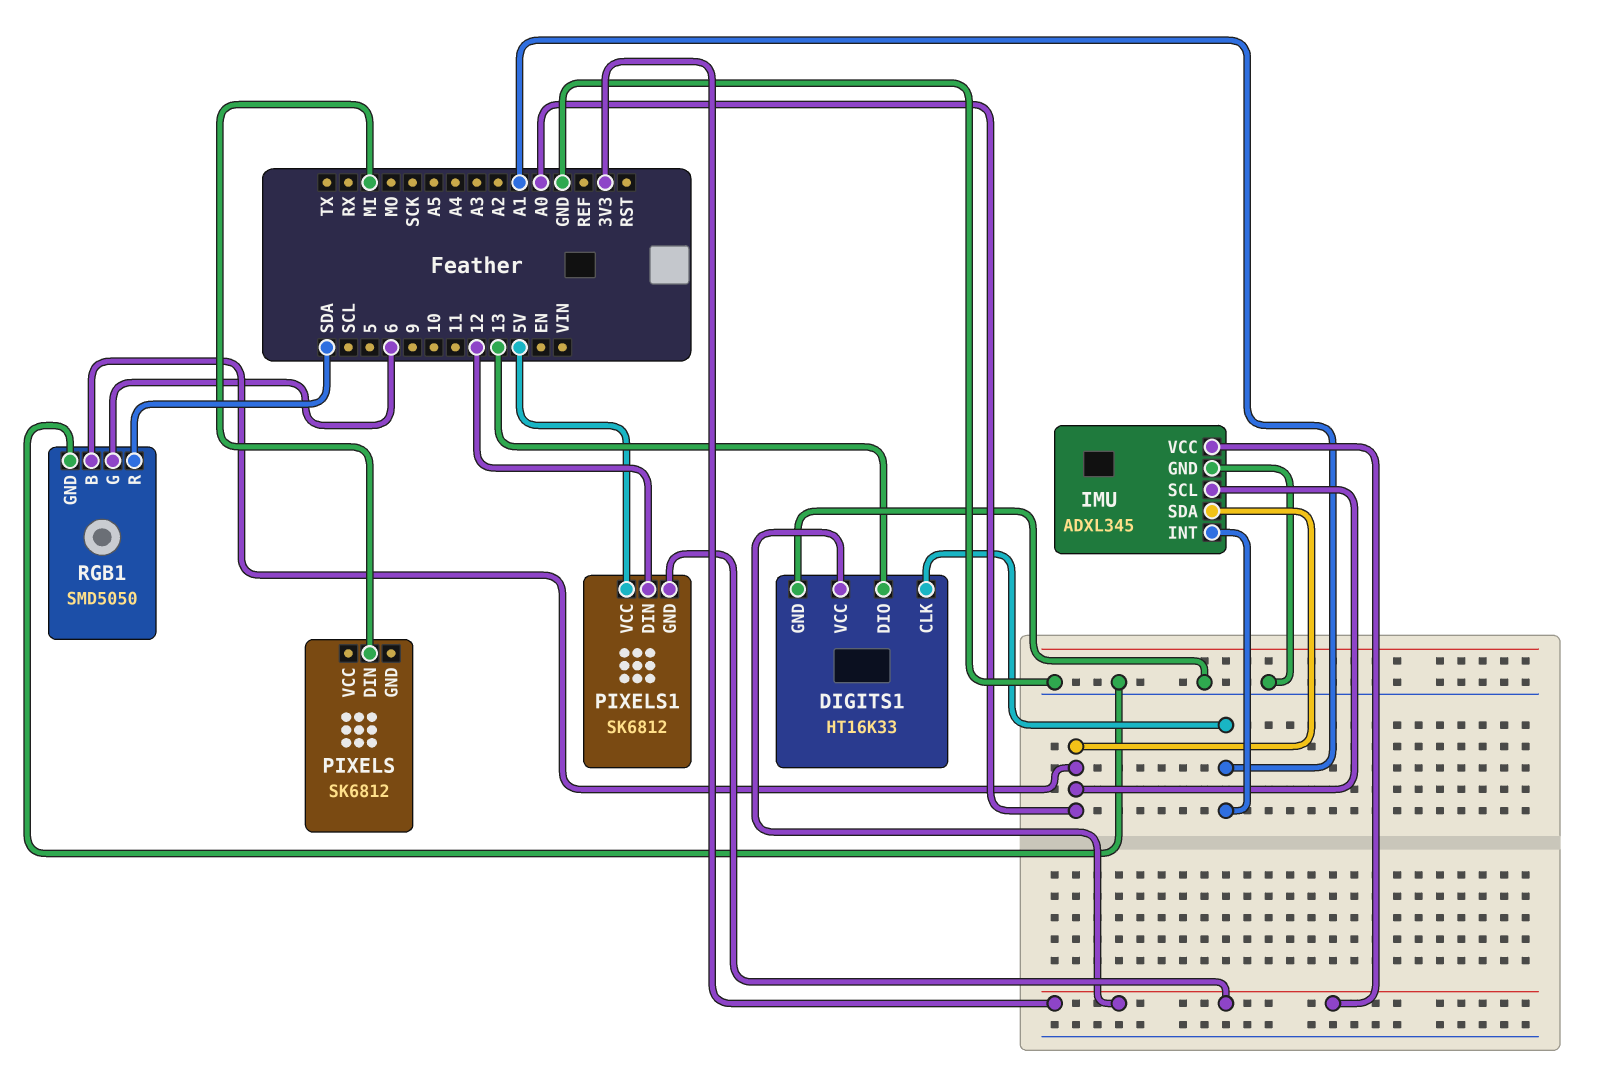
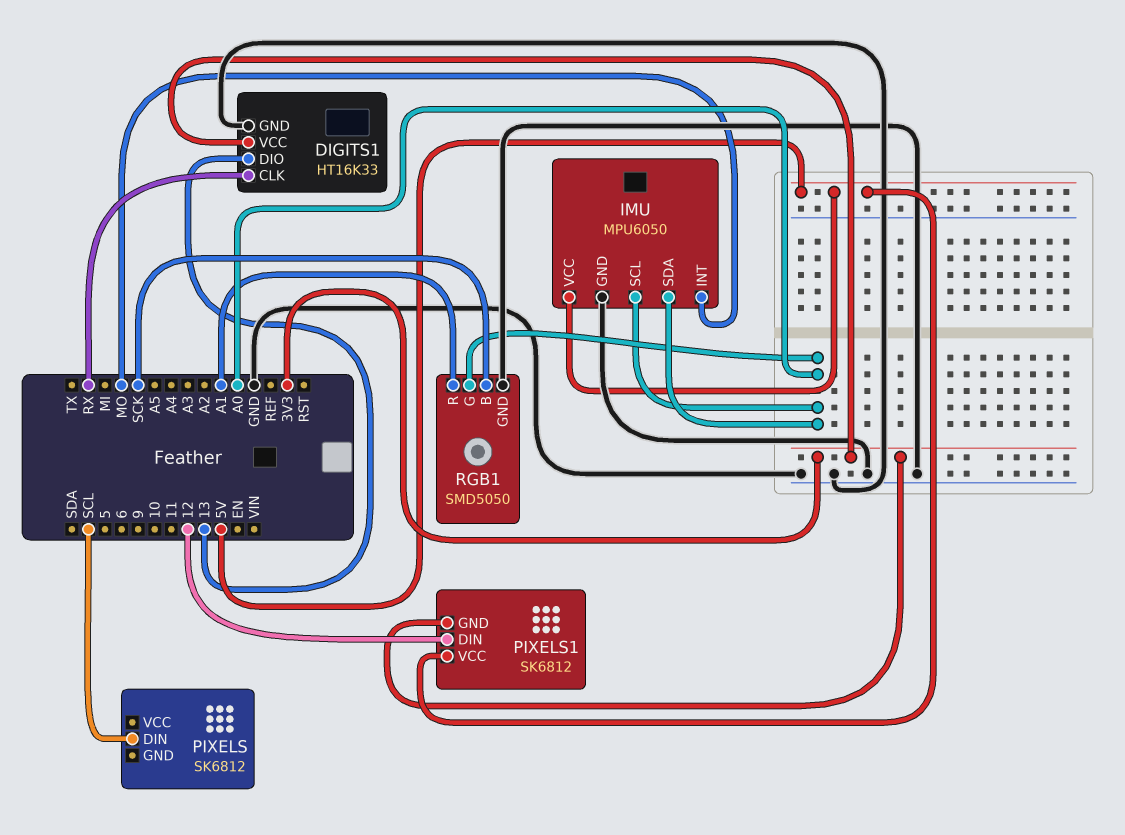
DIGITS1 pin CLK: A1 -> RX
IMU: ADXL345 -> MPU6050
IMU pin INT: A1 -> MO
IMU pin VCC: 3V3 -> 5V
PIXELS pin DIN: MI -> SCL
RGB1 pin B: A0 -> SCK
RGB1 pin G: 6 -> A0
RGB1 pin R: SDA -> A1

